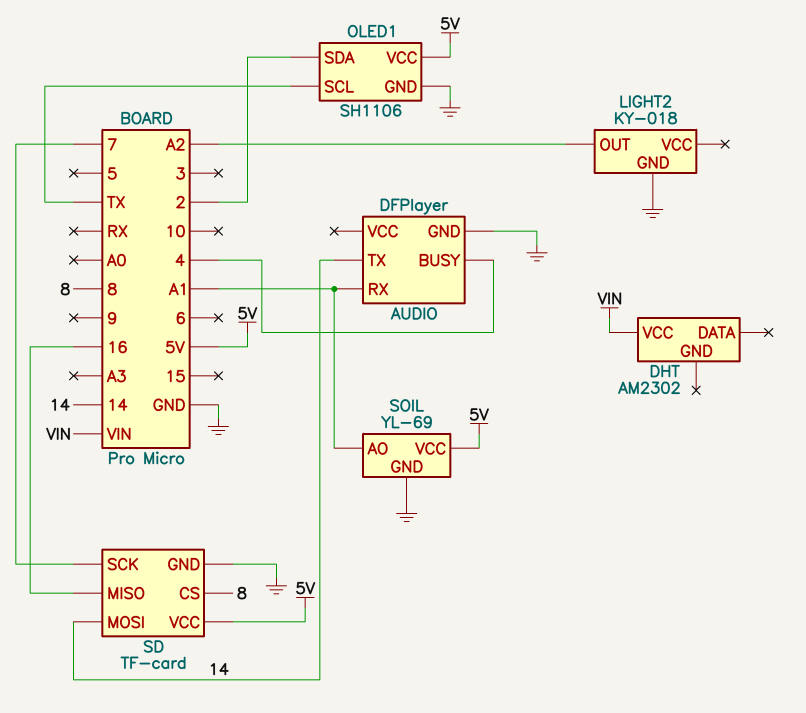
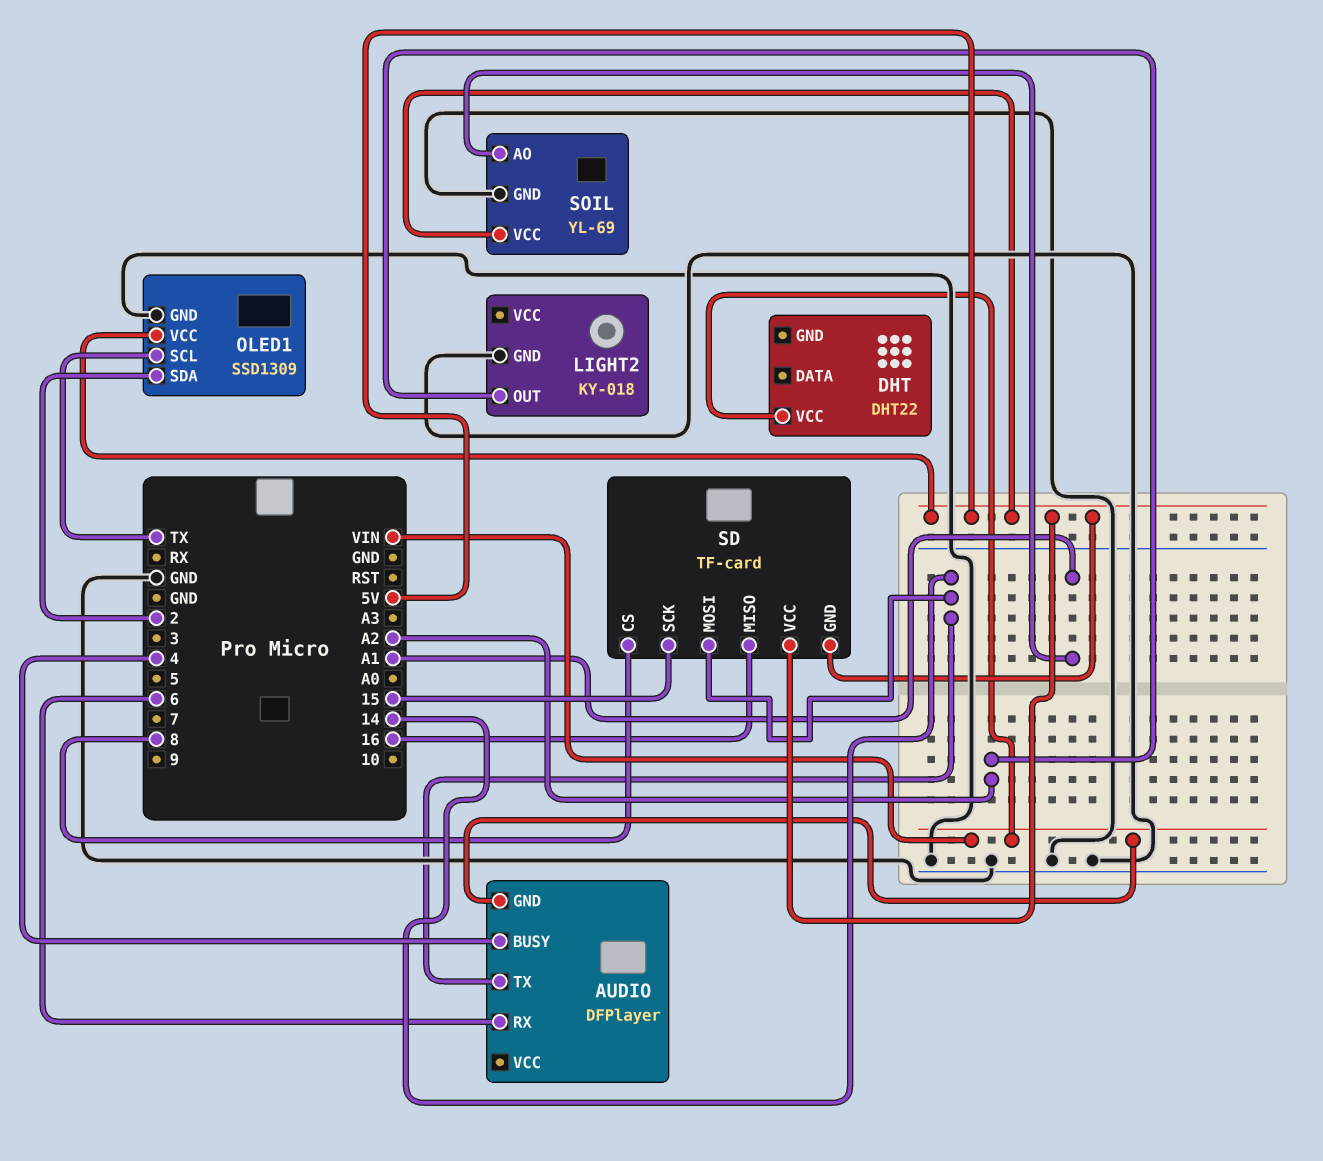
AUDIO pin GND: GND -> VIN
AUDIO pin RX: A1 -> 6
DHT: AM2302 -> DHT22
OLED1: SH1106 -> SSD1309
SD pin GND: GND -> 5V
SD pin SCK: 7 -> 15

